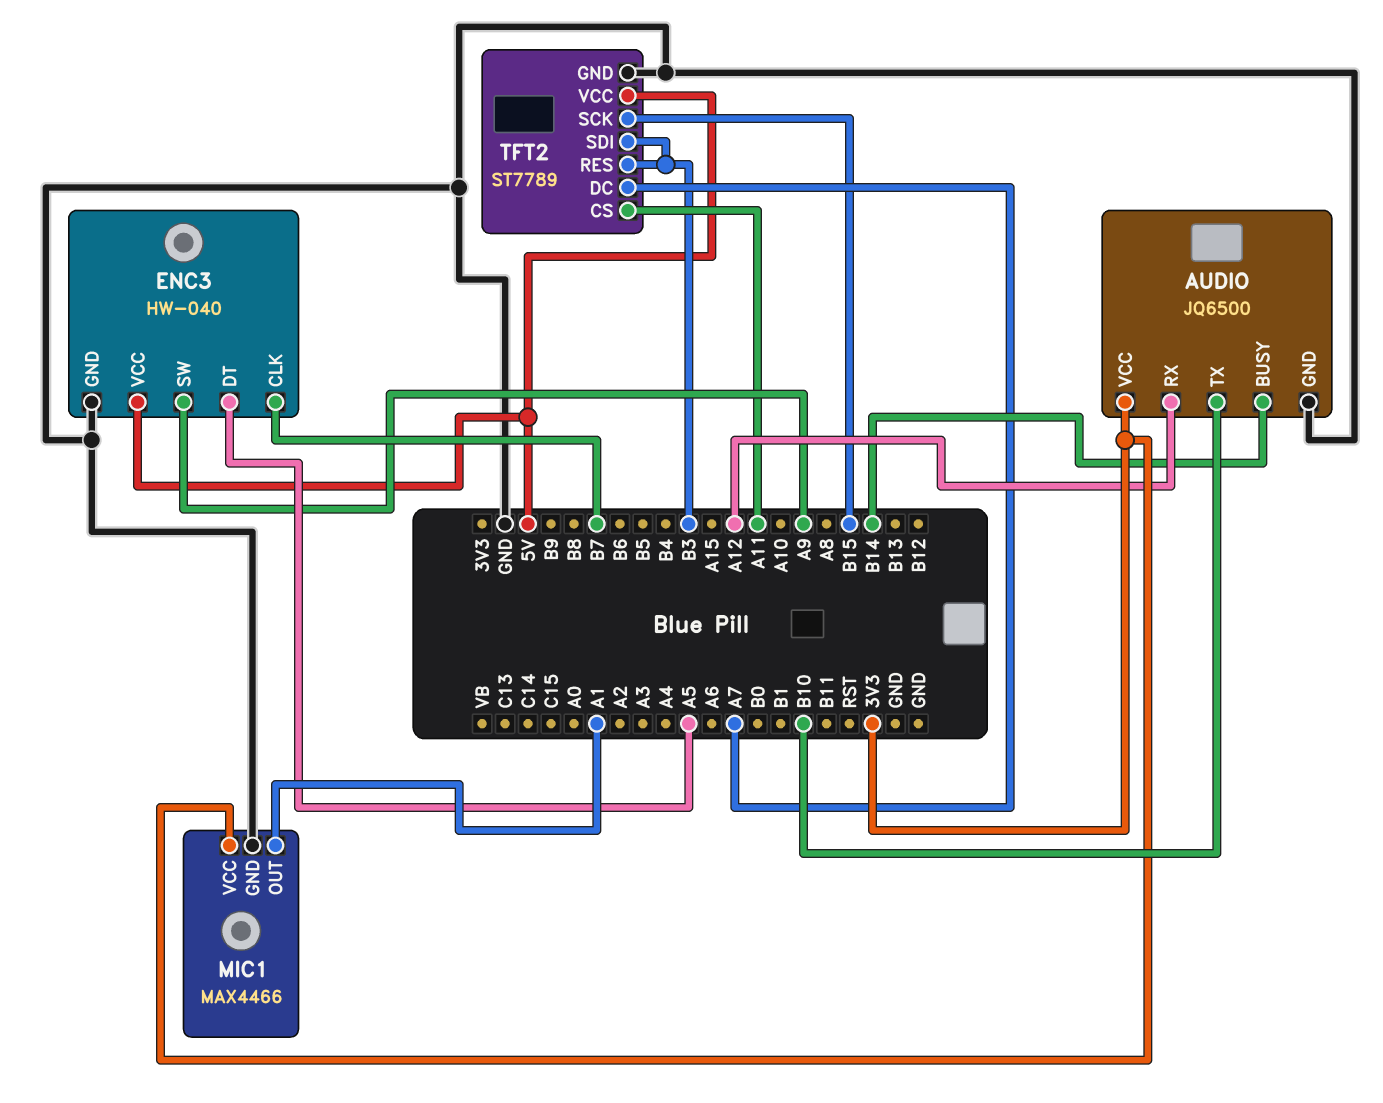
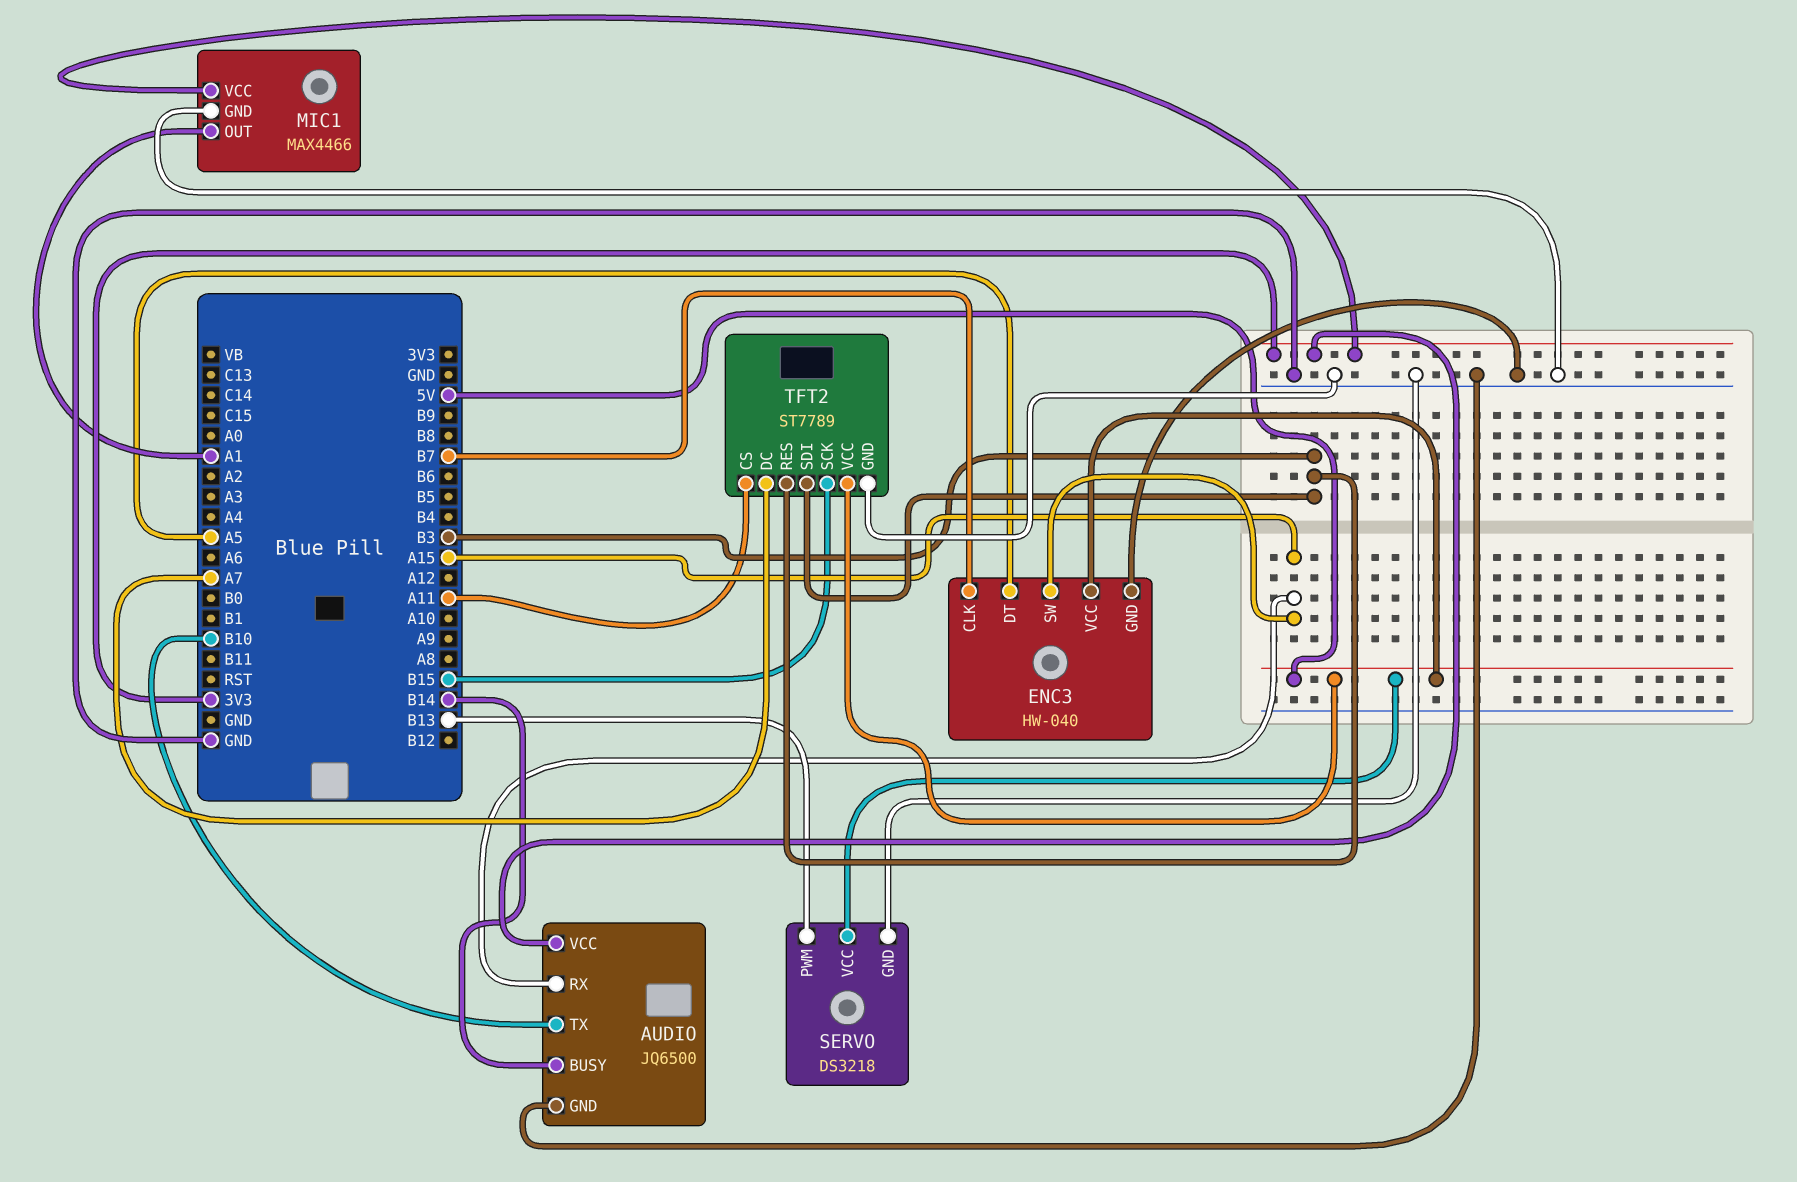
AUDIO pin RX: A12 -> A15
ENC3 pin SW: A9 -> A15
SERVO: none -> DS3218
SERVO pin GND: none -> GND
SERVO pin PWM: none -> B13
SERVO pin VCC: none -> 5V

